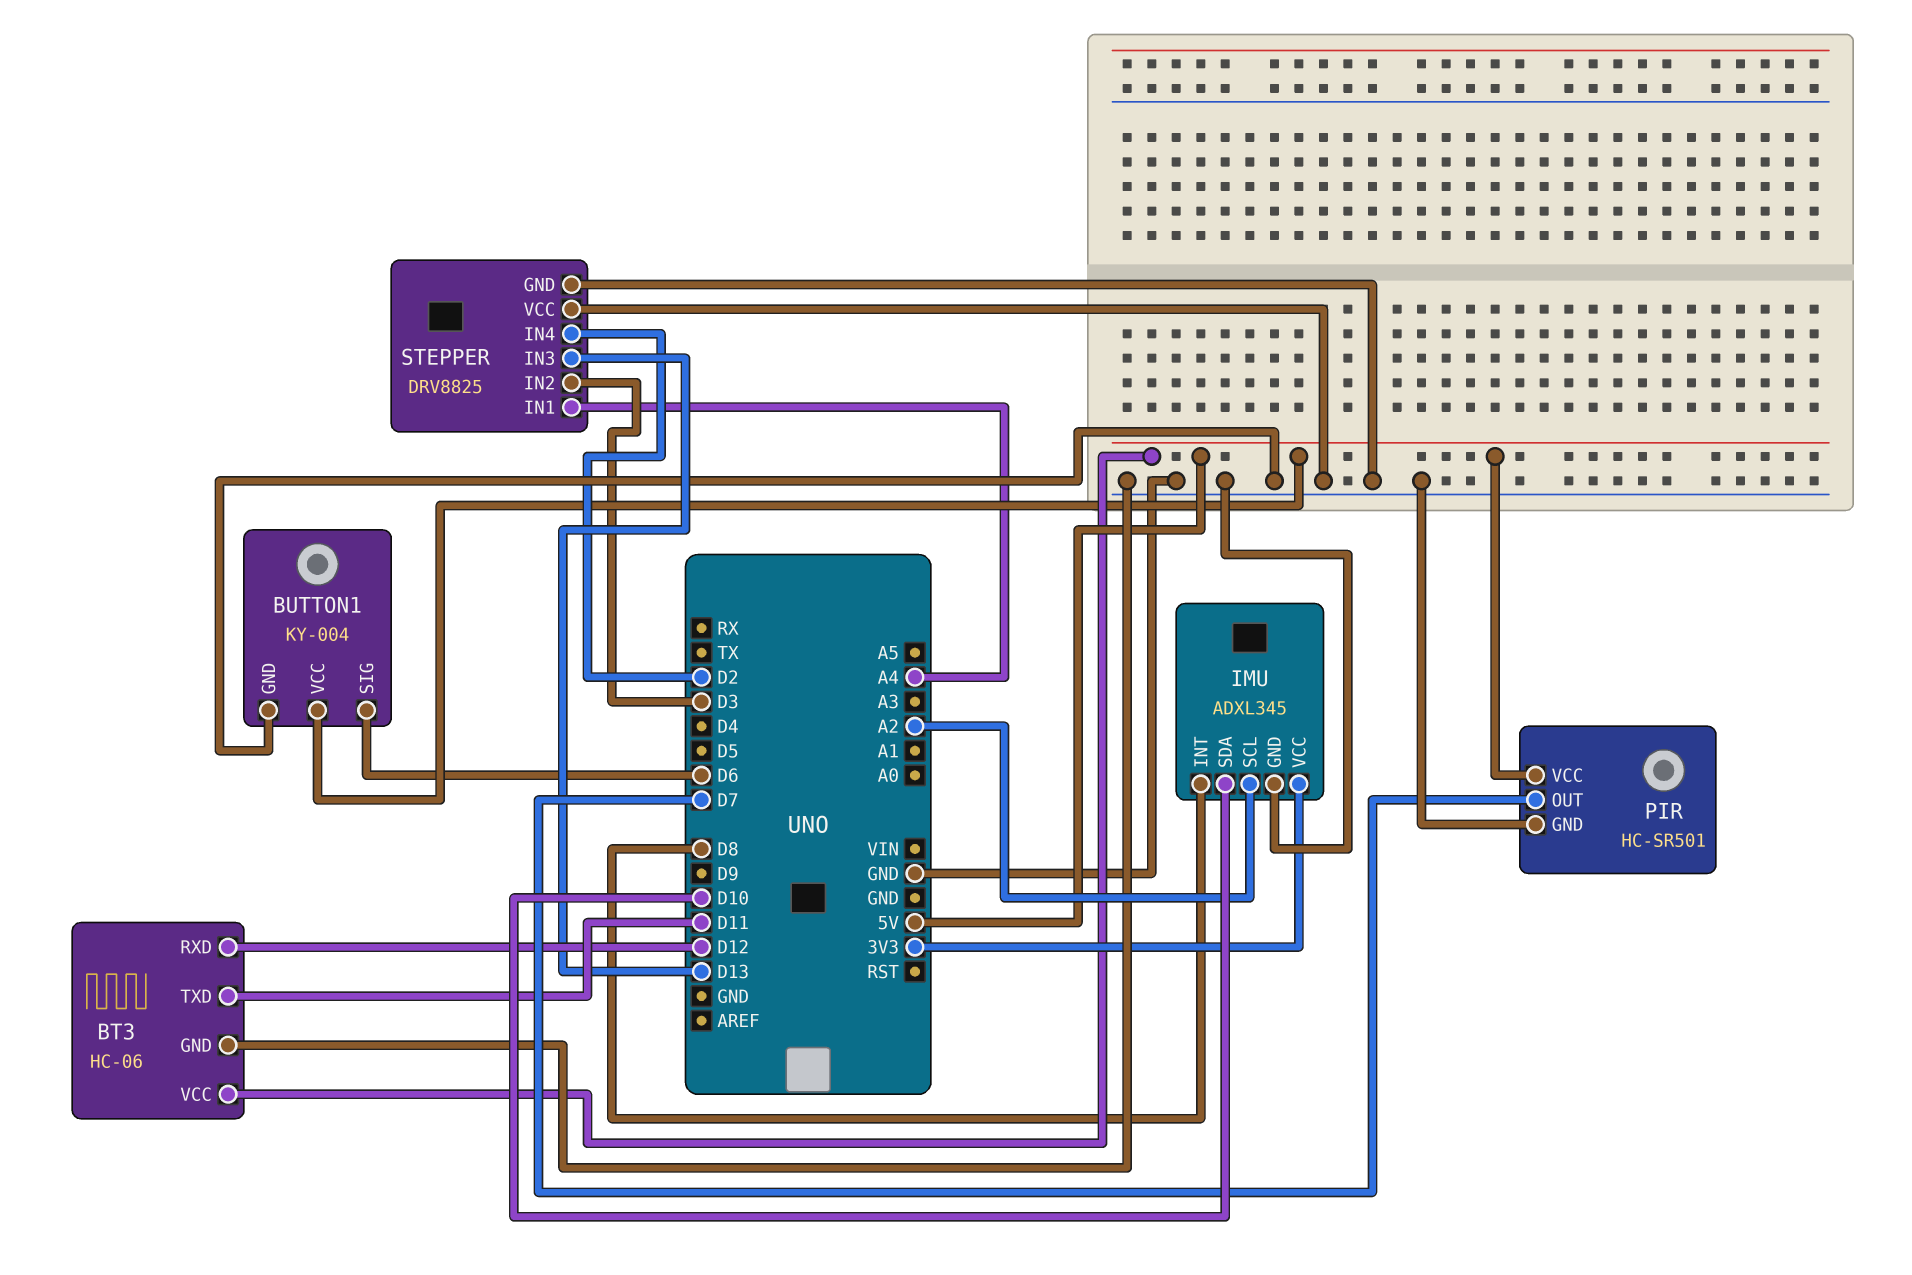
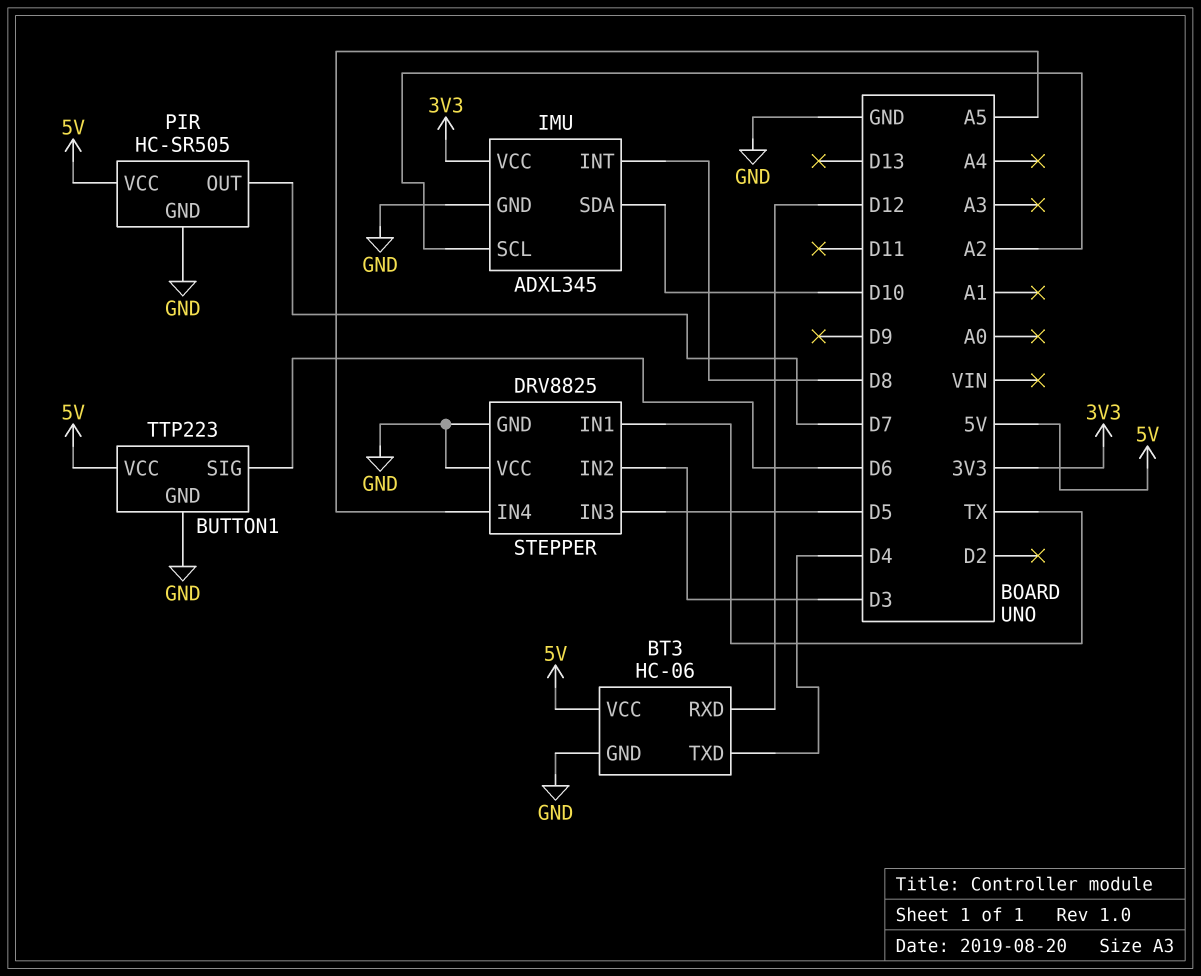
BT3 pin TXD: D11 -> D4
BUTTON1: KY-004 -> TTP223
PIR: HC-SR501 -> HC-SR505
STEPPER pin IN1: A4 -> TX
STEPPER pin IN3: D13 -> D5
STEPPER pin IN4: D2 -> A5

